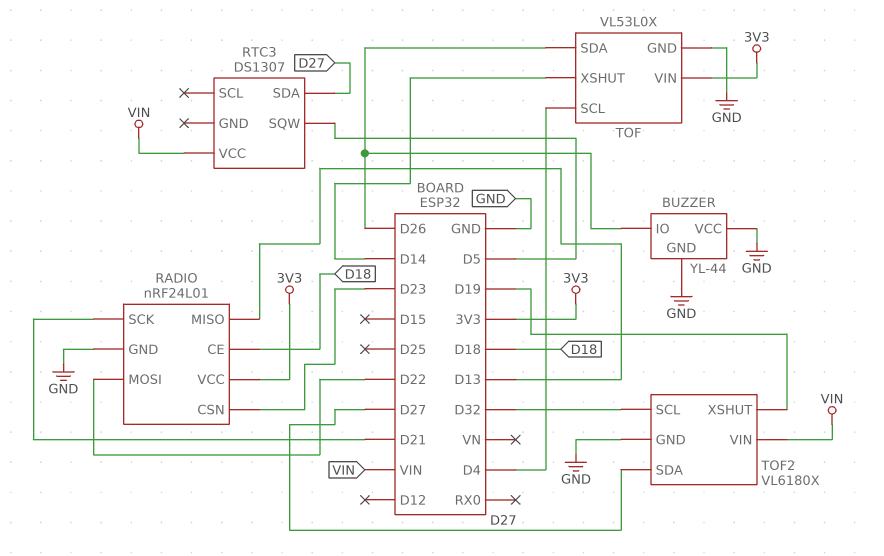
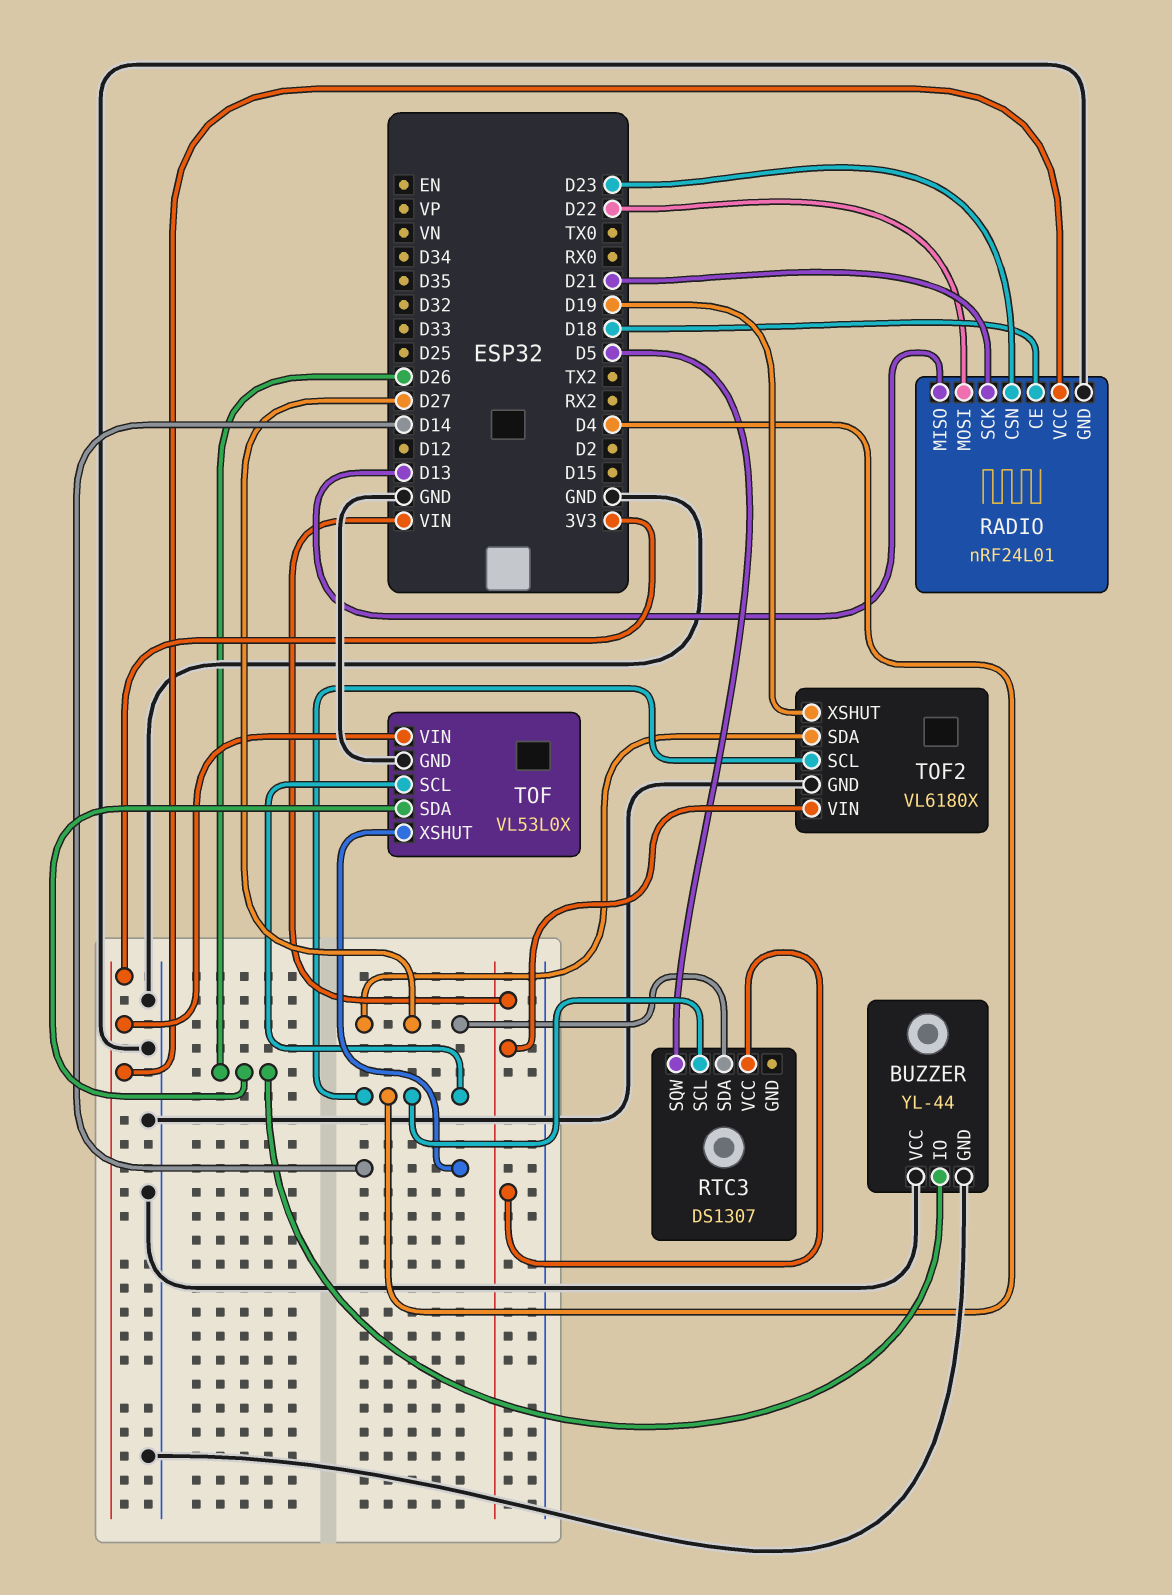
RTC3 pin SCL: none -> D4
TOF2 pin SCL: D32 -> D4

